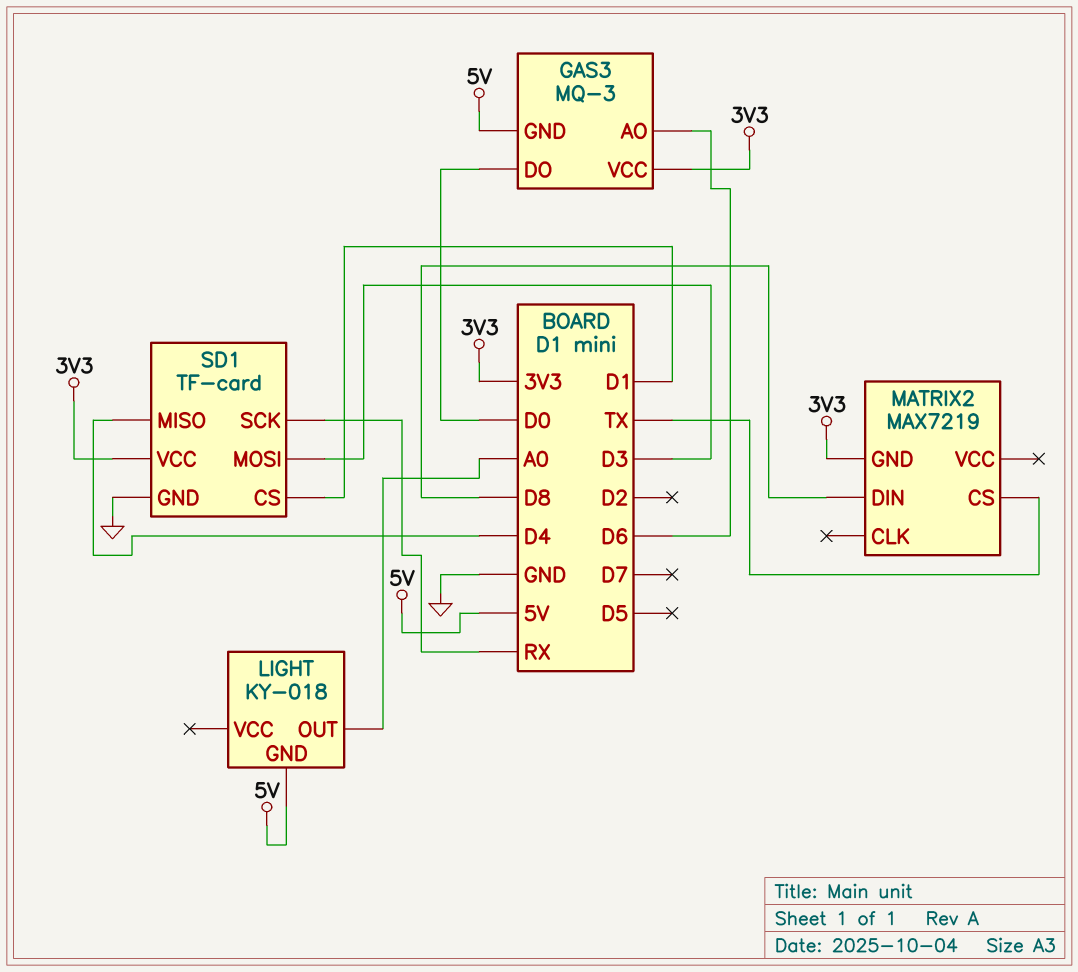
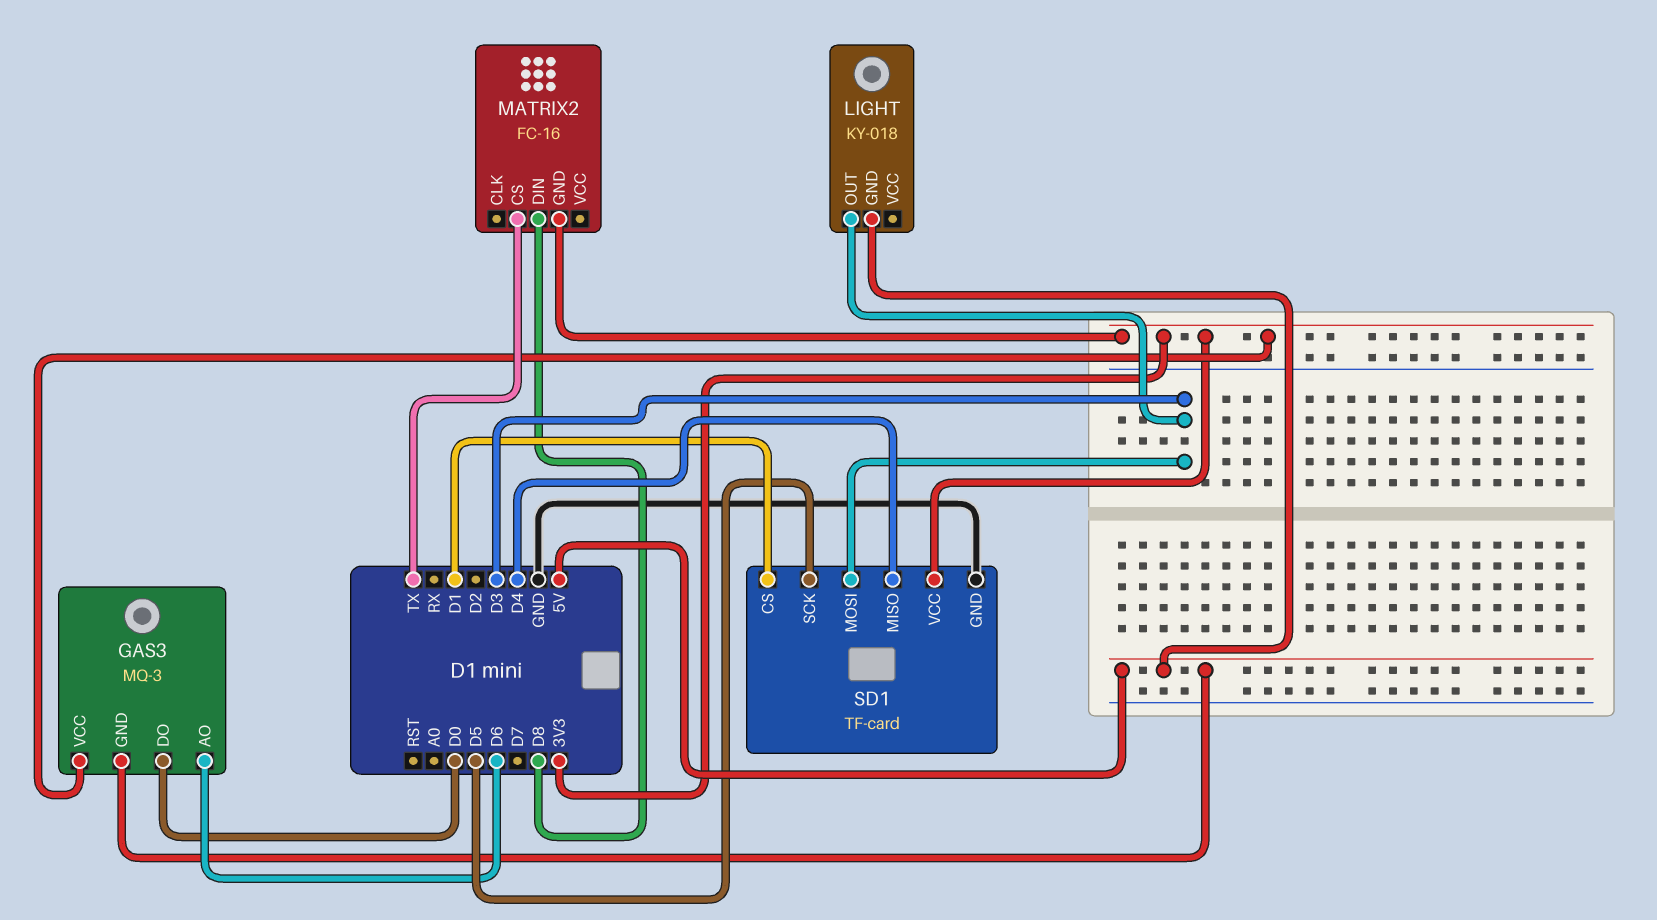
LIGHT pin OUT: A0 -> D3
MATRIX2: MAX7219 -> FC-16
SD1 pin SCK: RX -> D5

